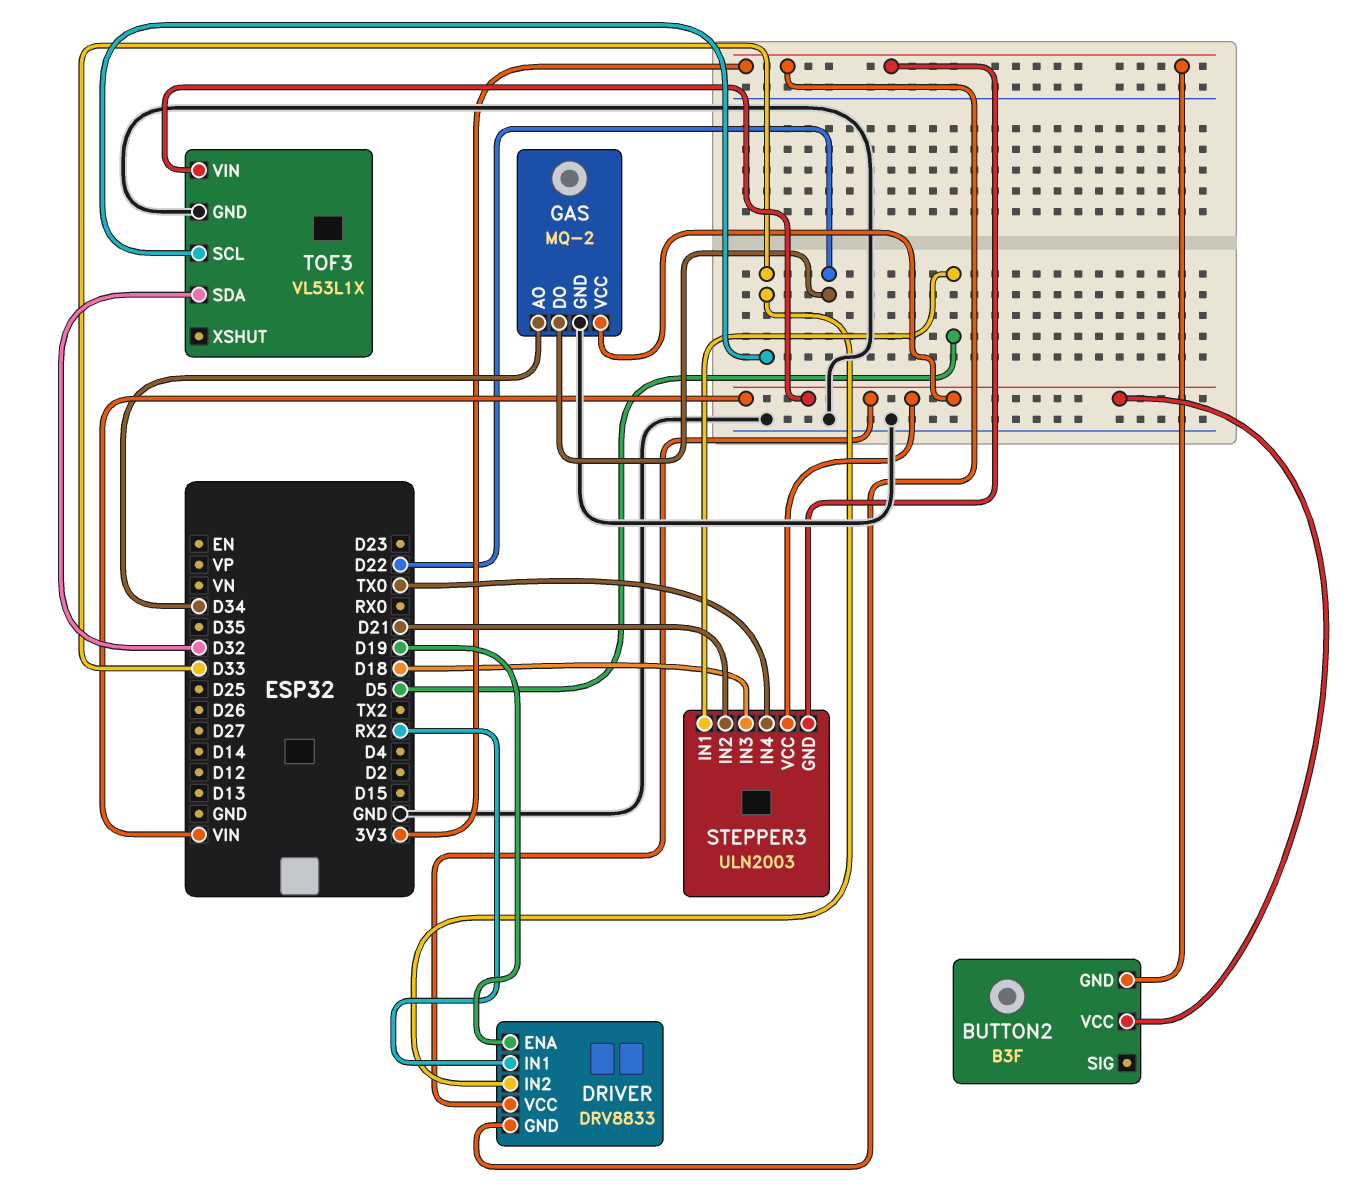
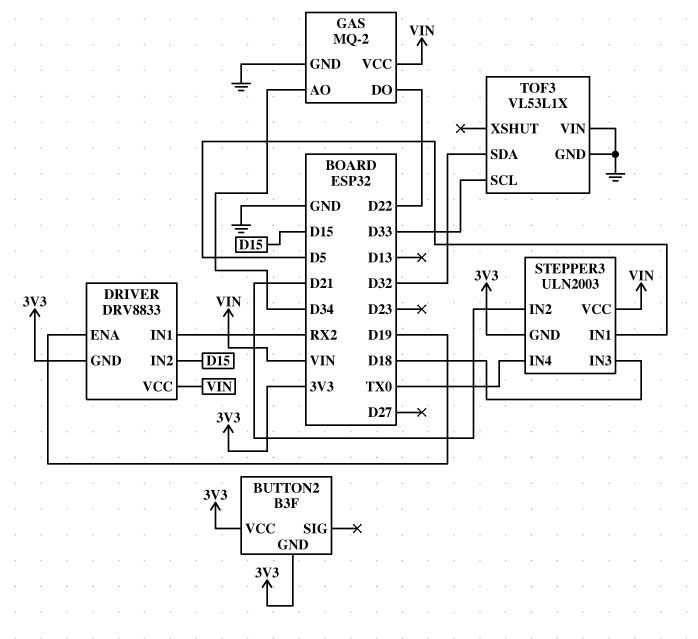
BUTTON2 pin VCC: VIN -> 3V3
DRIVER pin IN2: D33 -> D15
TOF3 pin VIN: VIN -> GND

